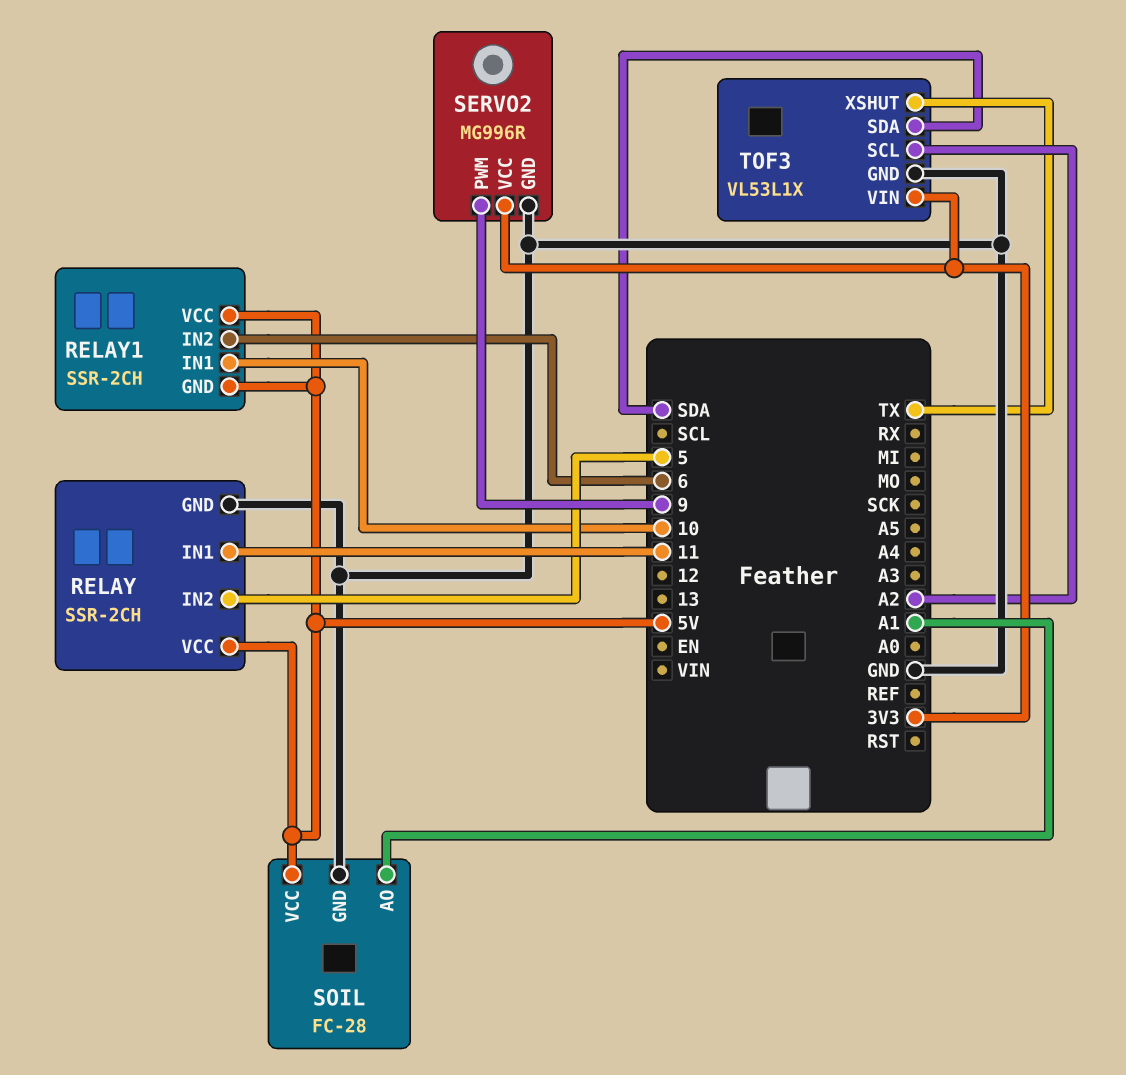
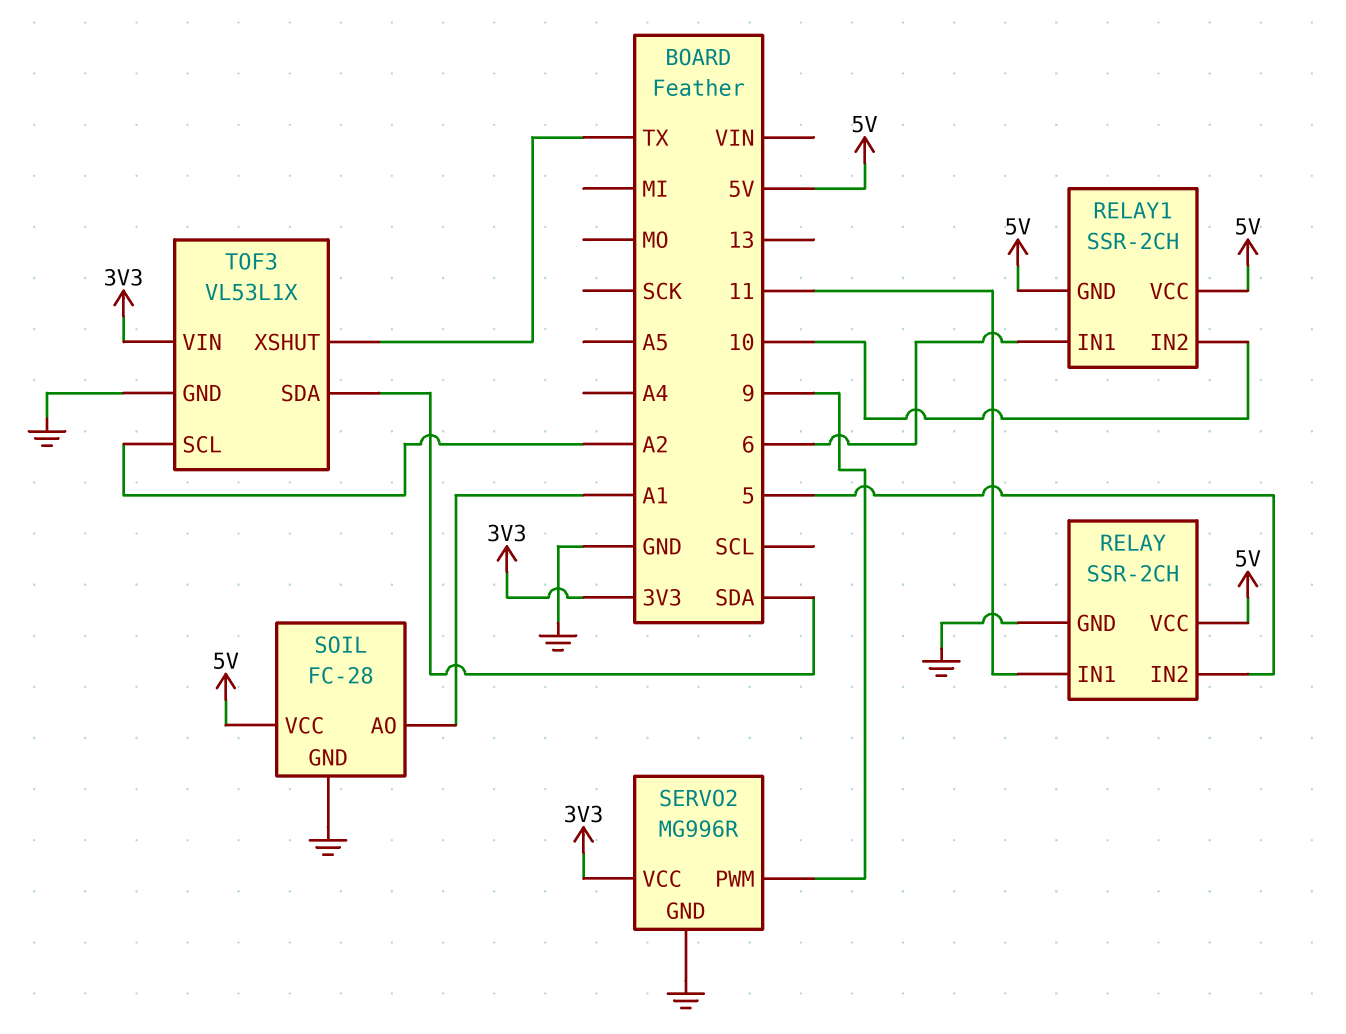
RELAY1 pin IN1: 10 -> 6
RELAY1 pin IN2: 6 -> 10

